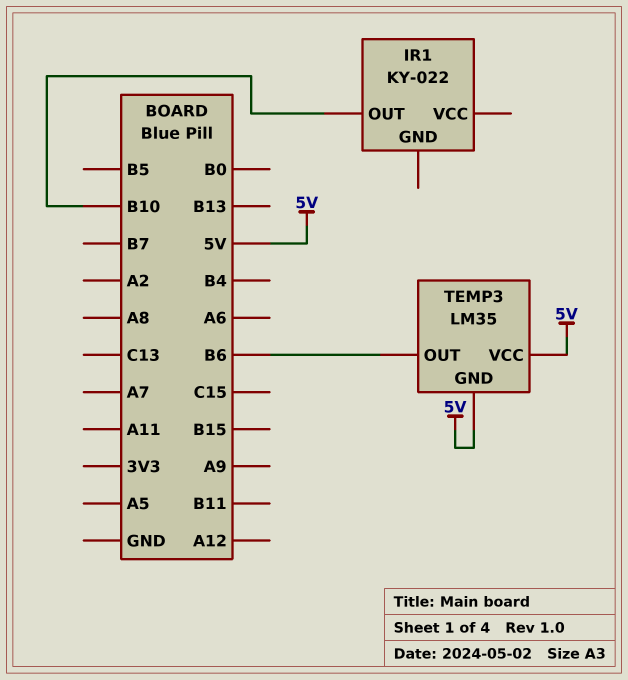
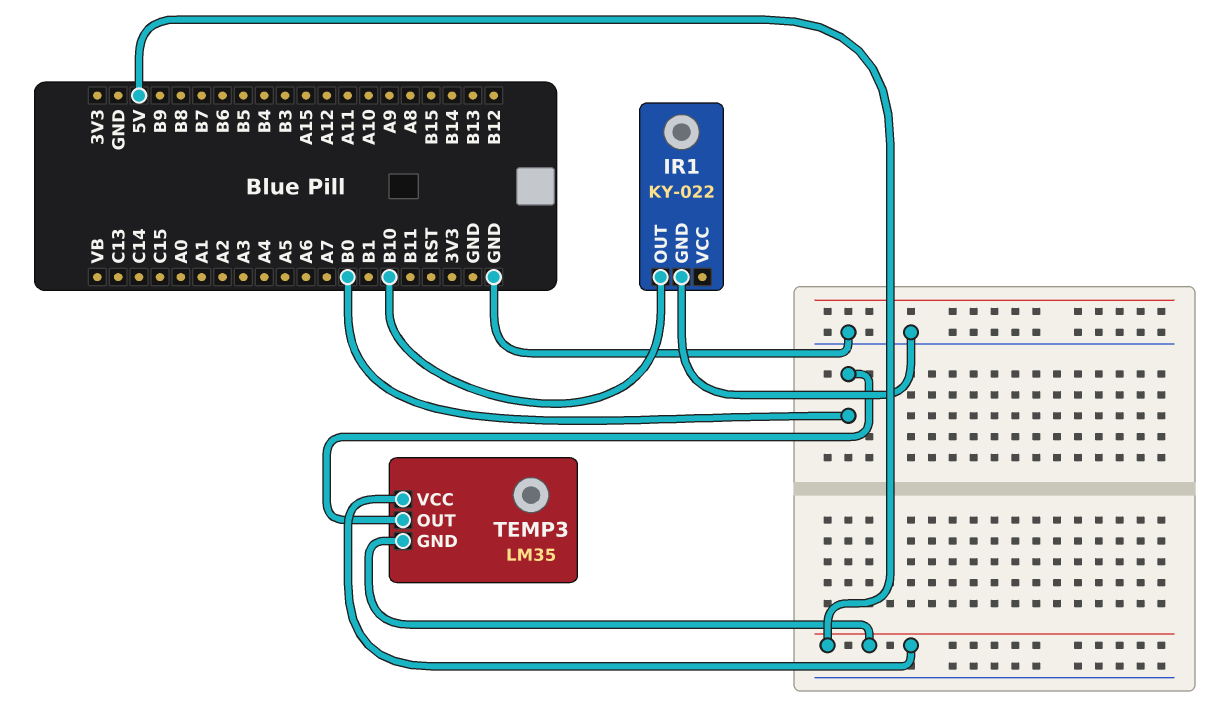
IR1 pin GND: none -> GND
TEMP3 pin OUT: B6 -> B0

